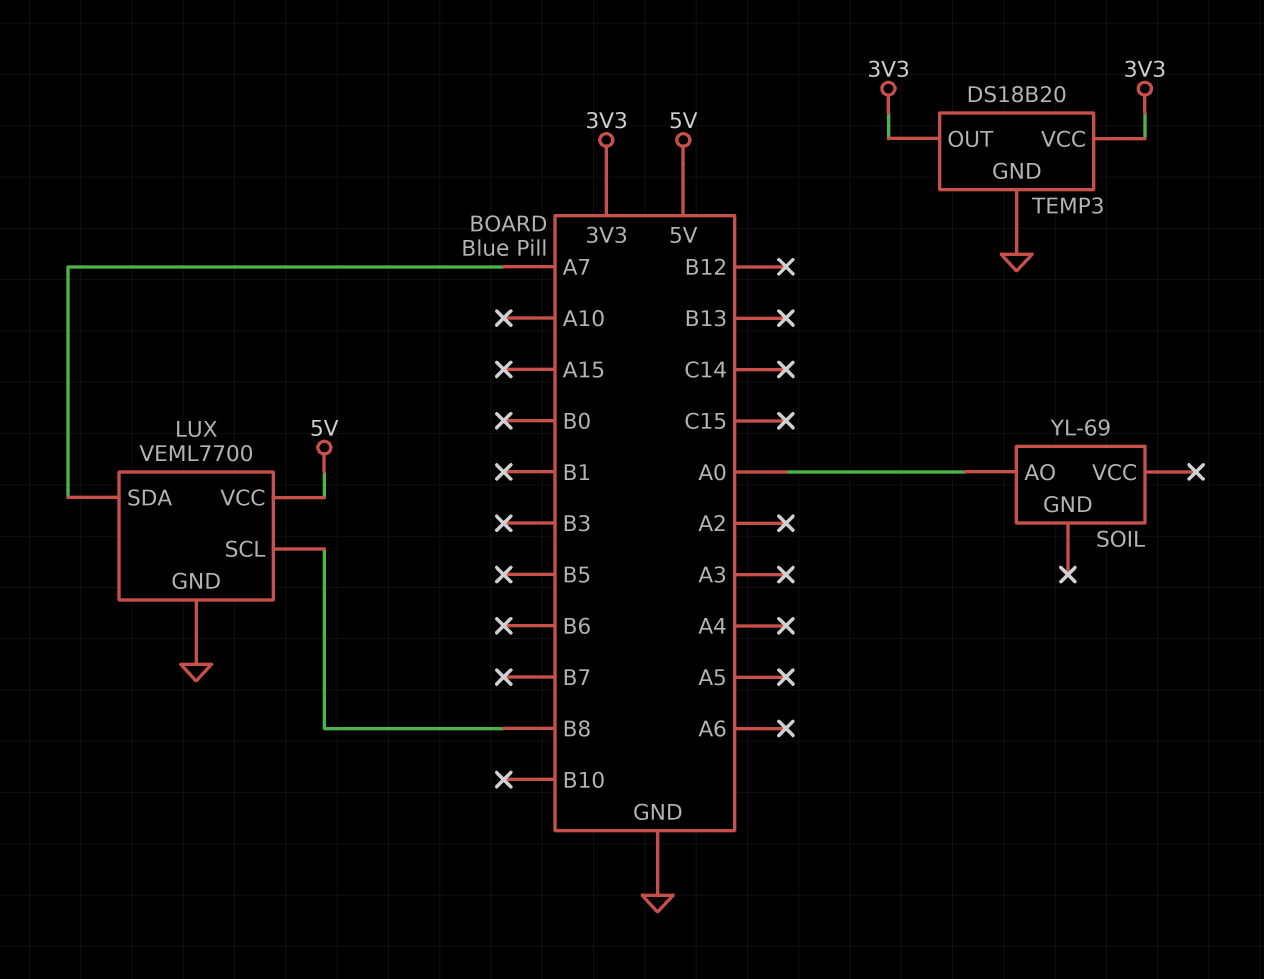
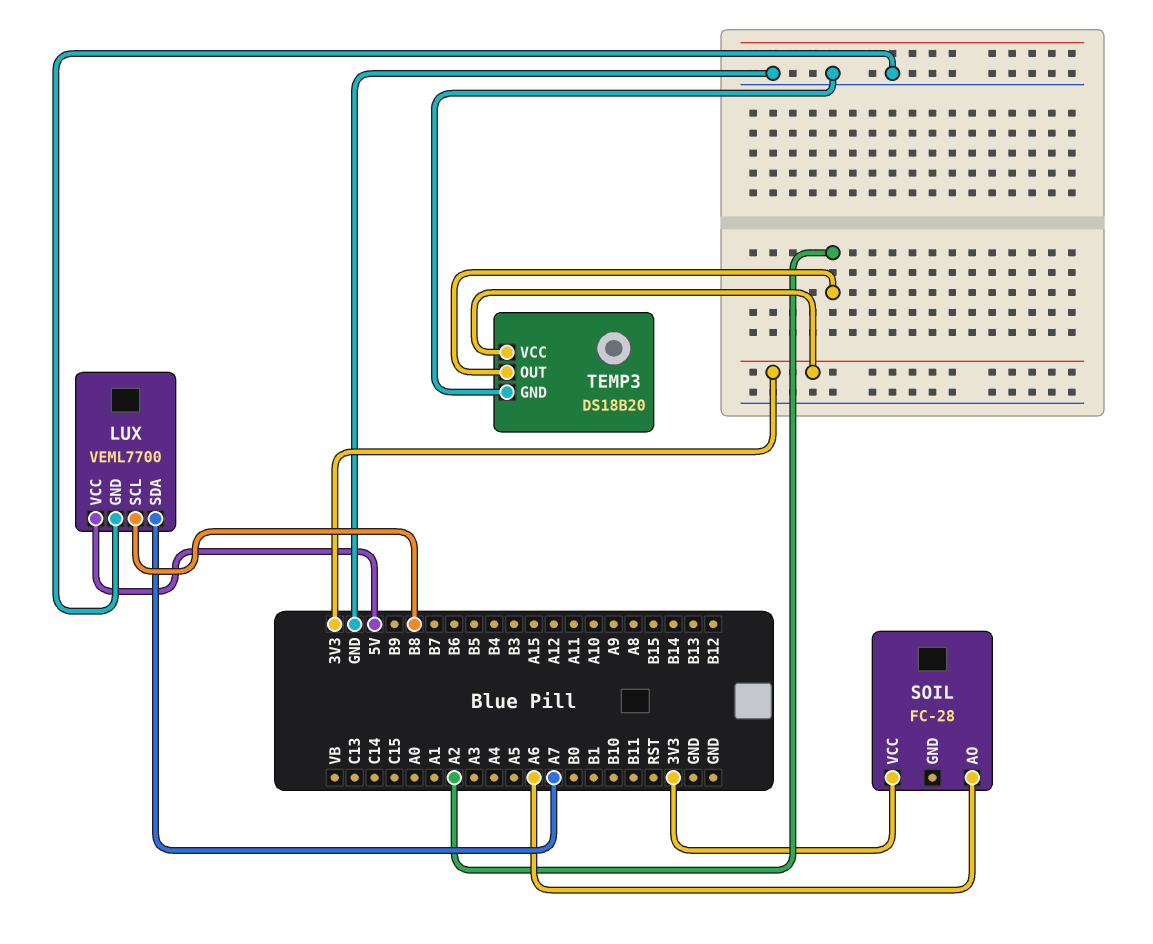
SOIL: YL-69 -> FC-28
SOIL pin AO: A0 -> A6
SOIL pin VCC: none -> 3V3
TEMP3 pin OUT: 3V3 -> A2

